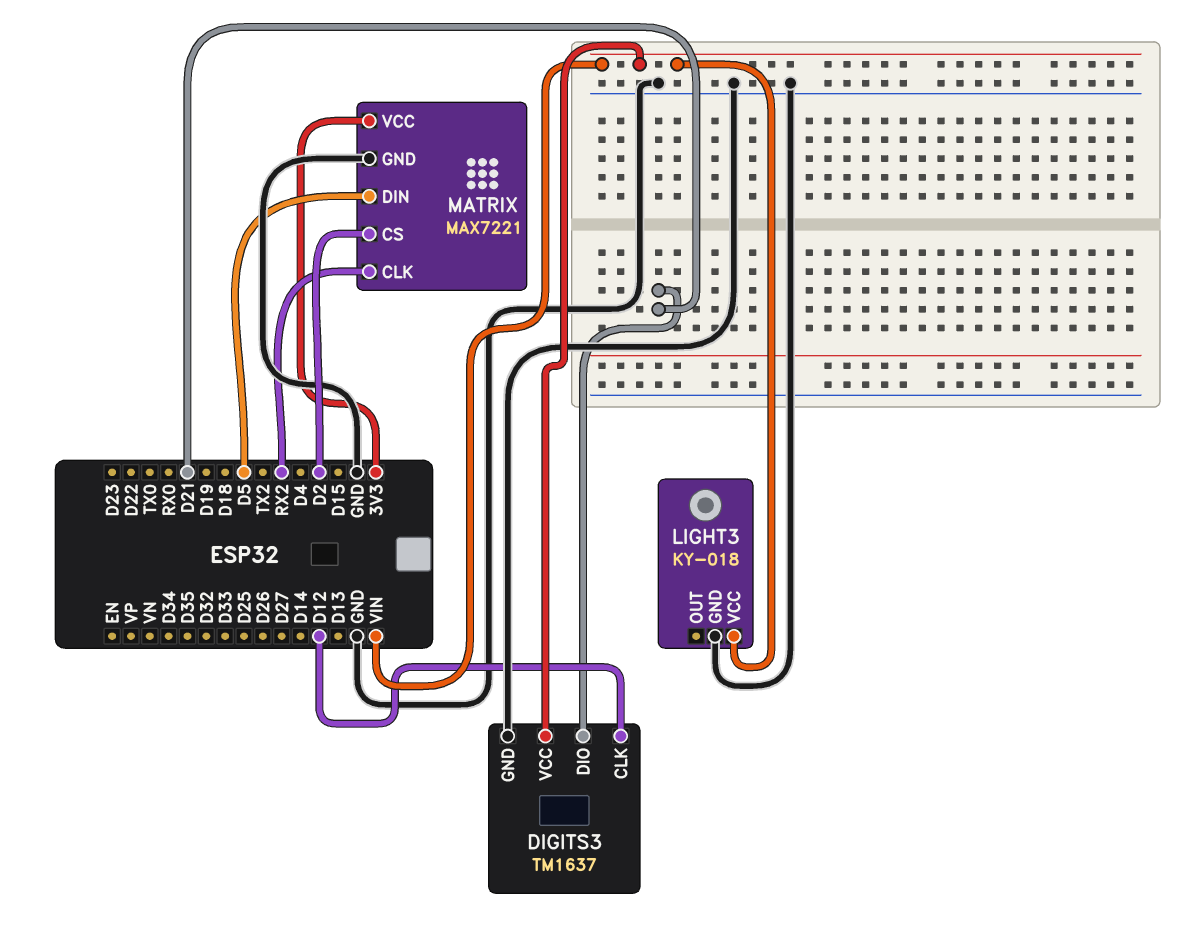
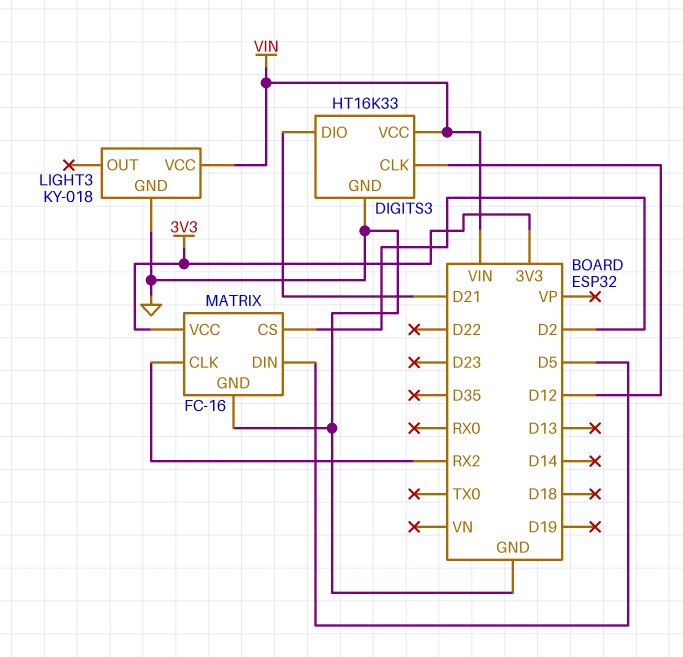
DIGITS3: TM1637 -> HT16K33
MATRIX: MAX7221 -> FC-16

